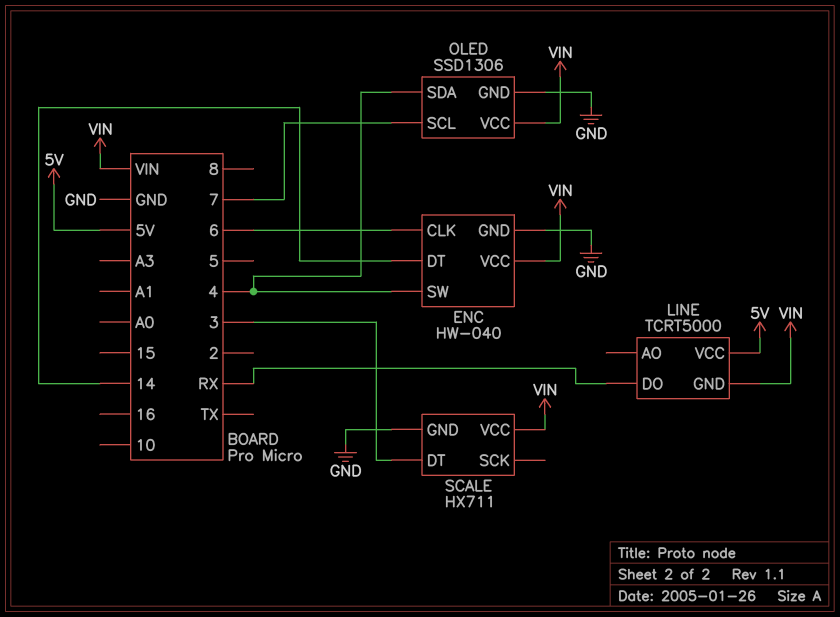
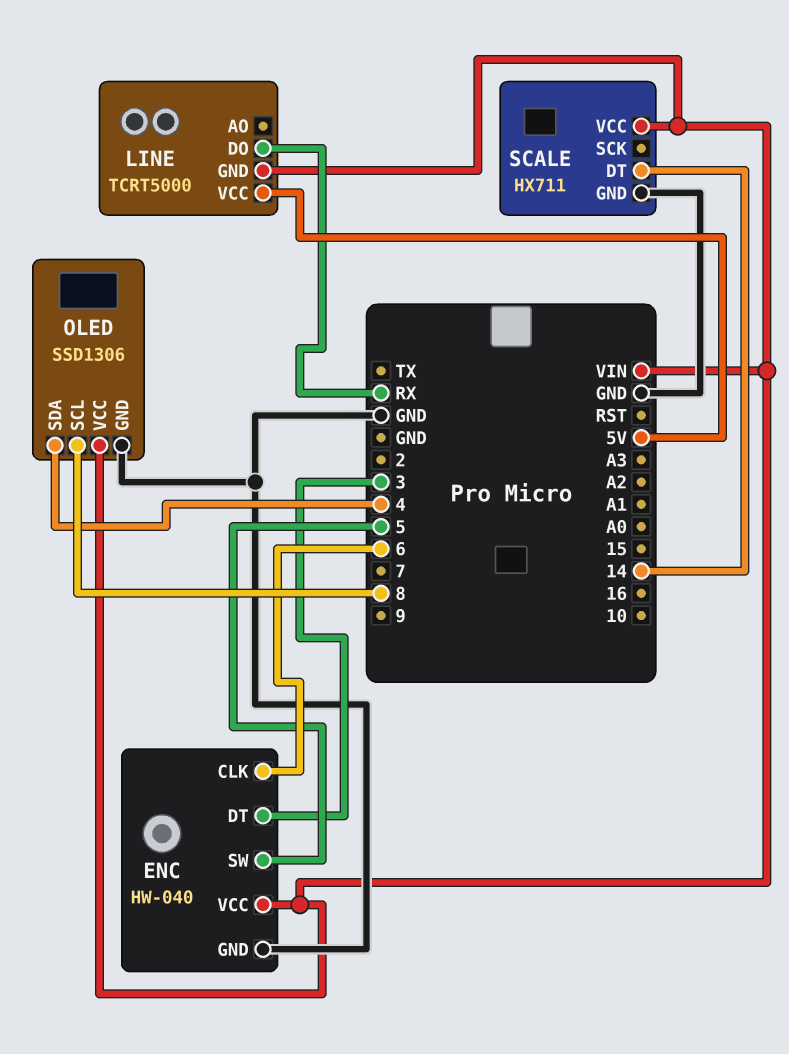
ENC pin DT: 14 -> 3
ENC pin SW: 4 -> 5
OLED pin SCL: 7 -> 8
SCALE pin DT: 3 -> 14

